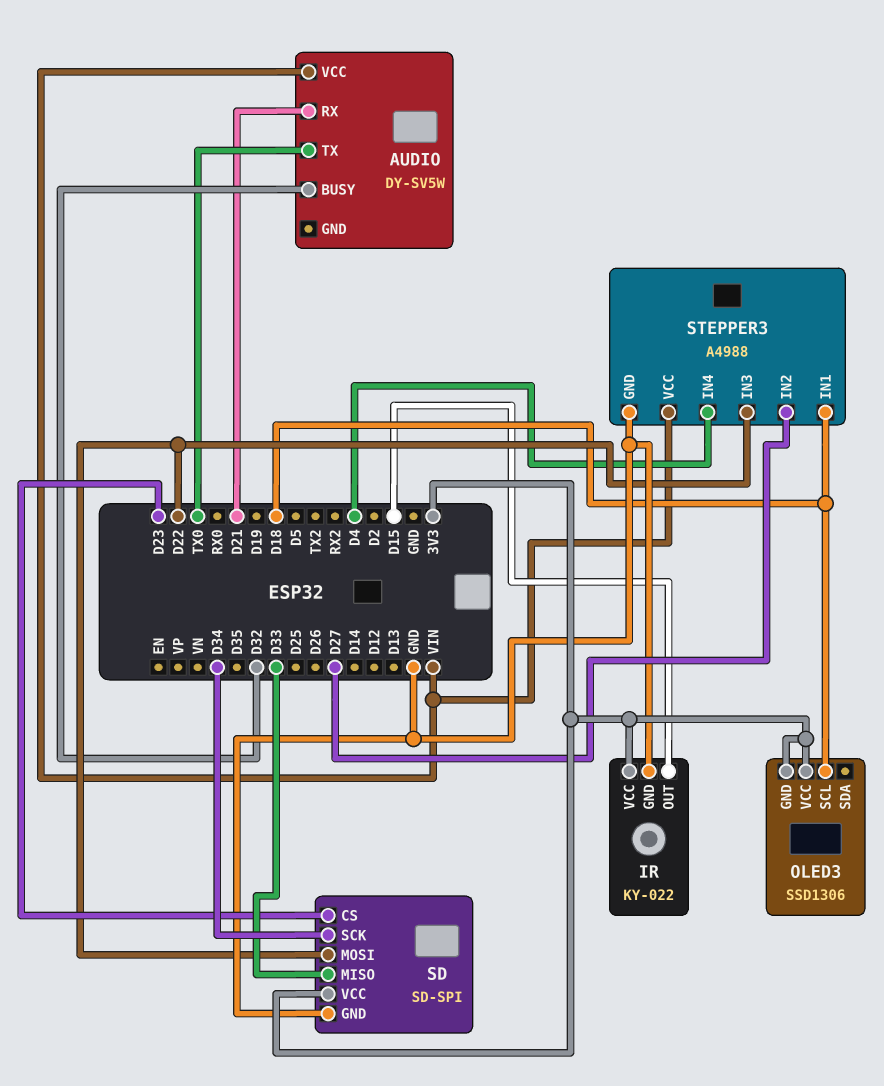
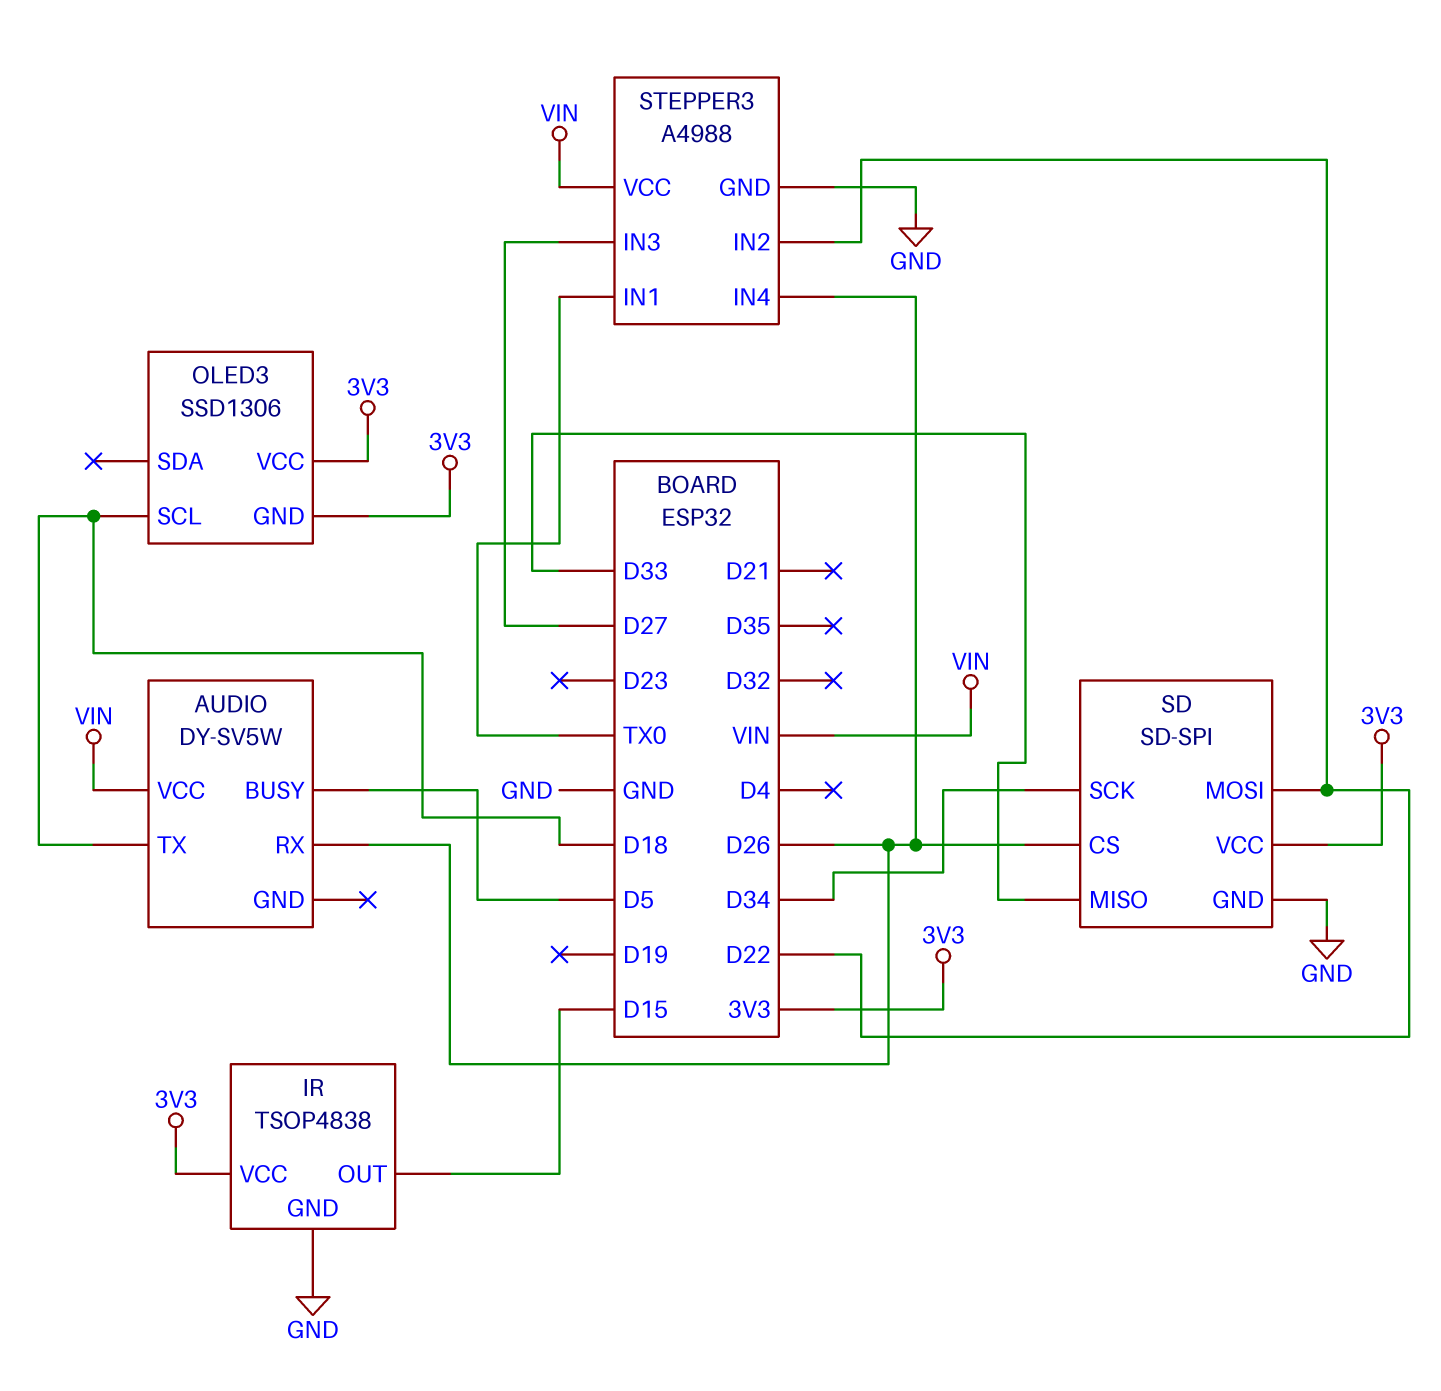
AUDIO pin BUSY: D32 -> D5
AUDIO pin RX: D21 -> D26
AUDIO pin TX: TX0 -> D18
IR: KY-022 -> TSOP4838
SD pin CS: D23 -> D26
STEPPER3 pin IN1: D18 -> TX0
STEPPER3 pin IN2: D27 -> D22
STEPPER3 pin IN3: D22 -> D27
STEPPER3 pin IN4: D4 -> D26

